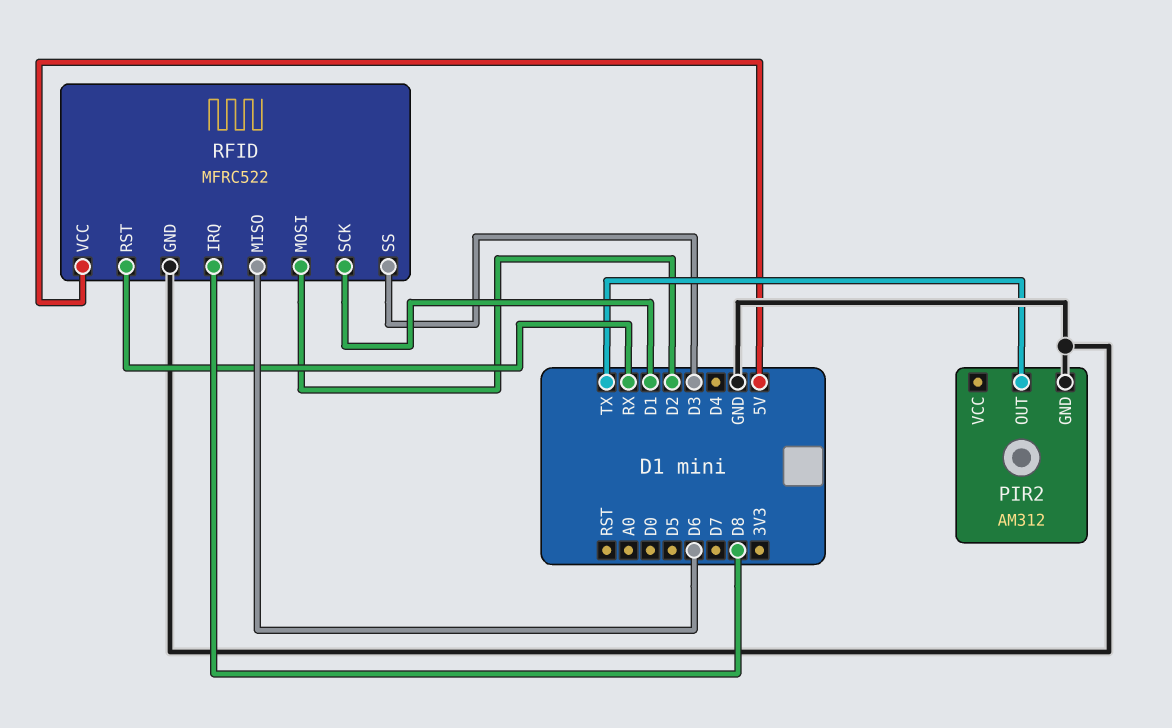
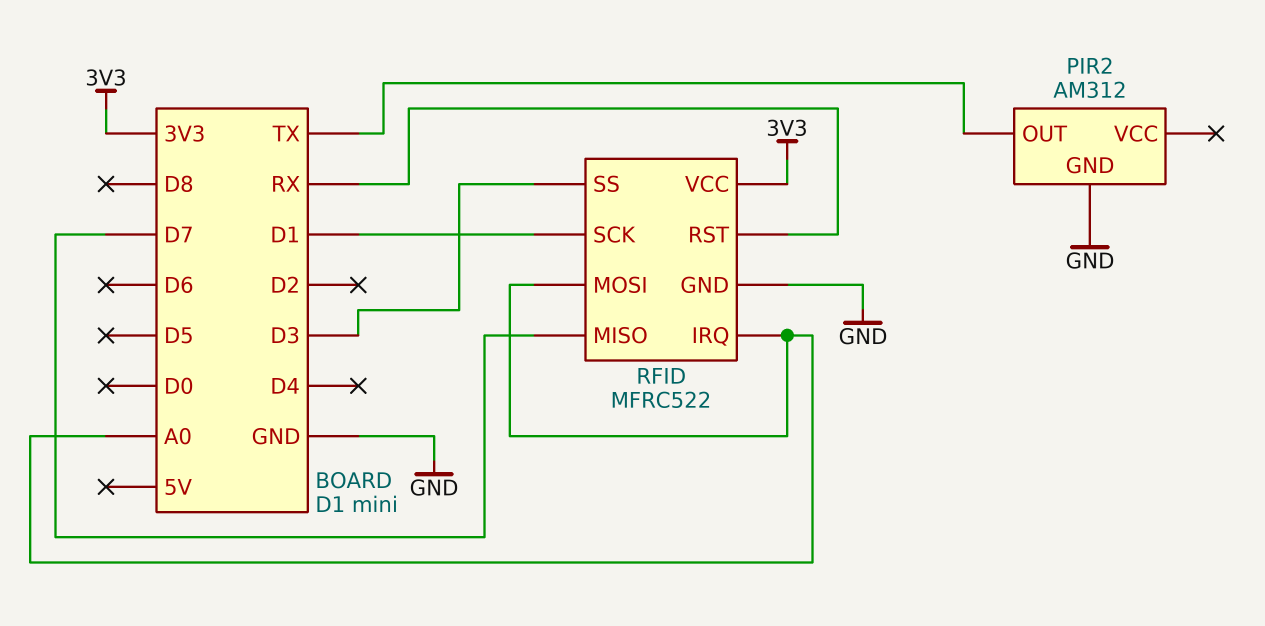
RFID pin IRQ: D8 -> A0
RFID pin MISO: D6 -> D7
RFID pin MOSI: D2 -> A0
RFID pin VCC: 5V -> 3V3

